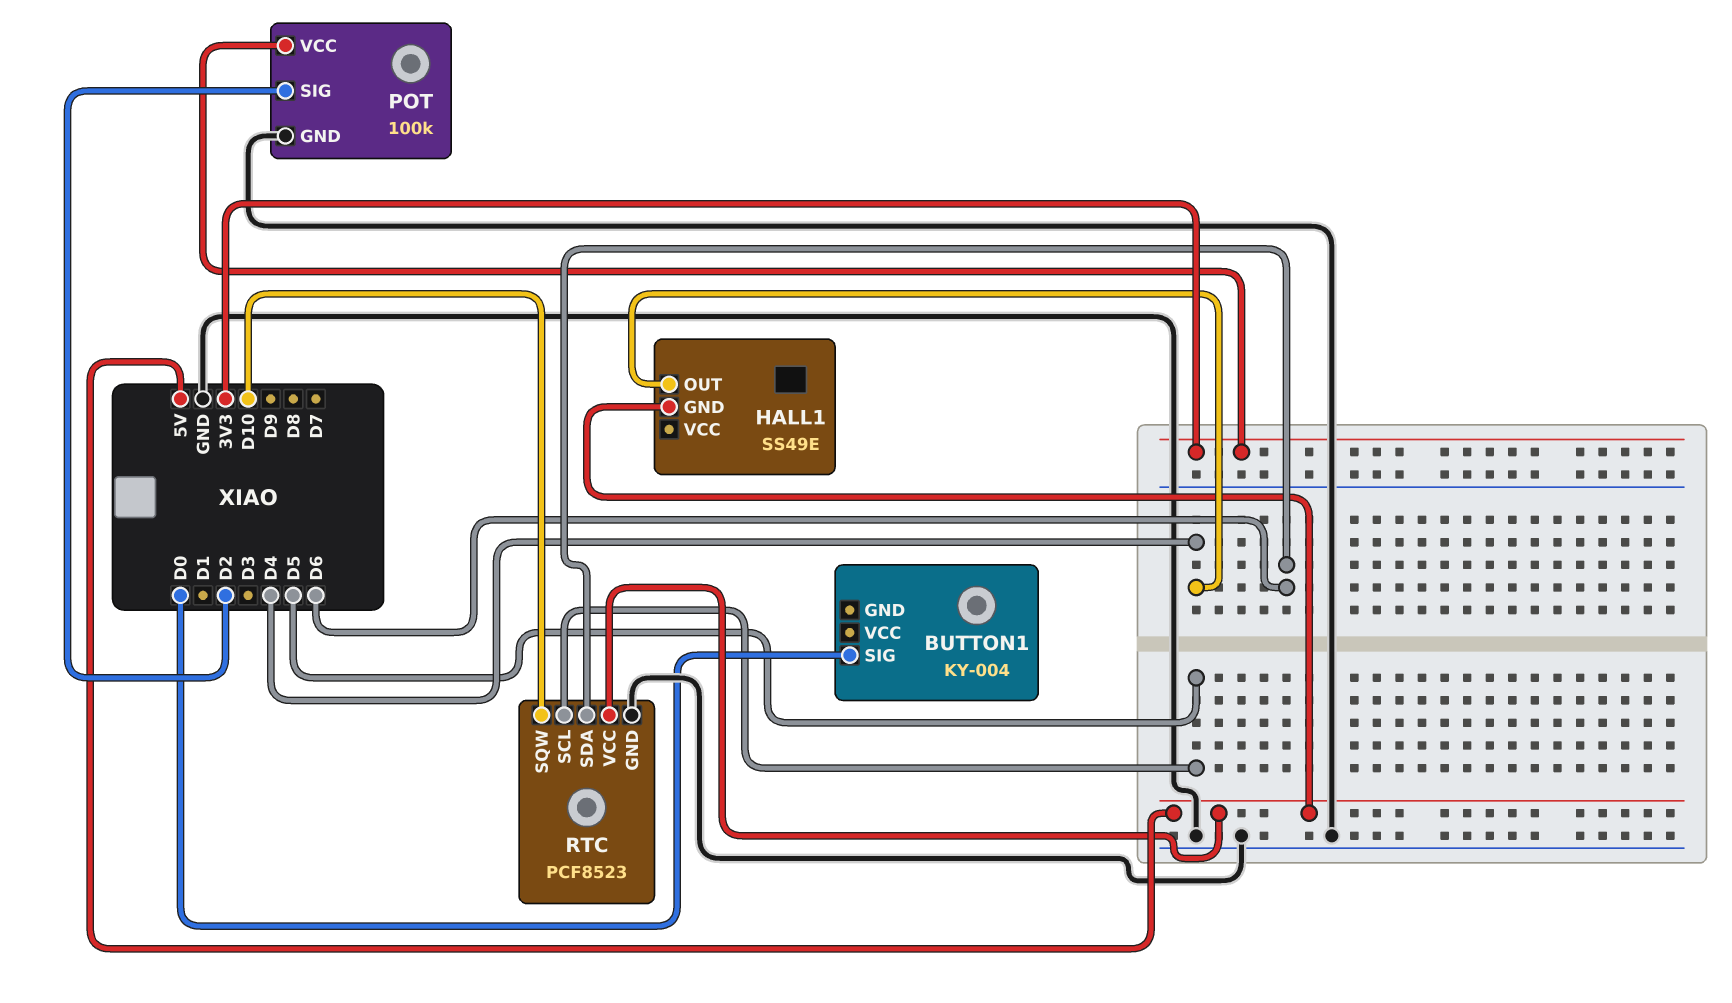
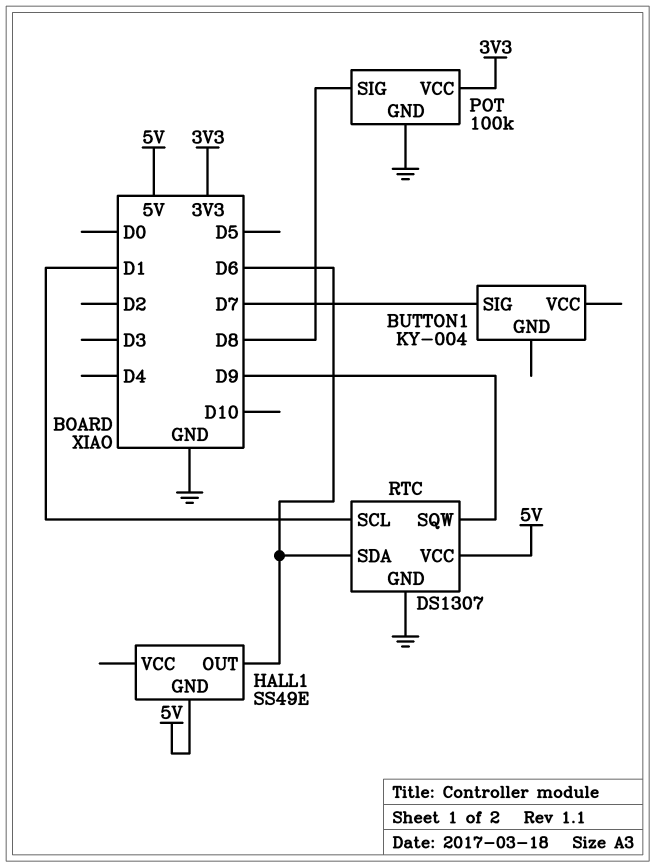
BUTTON1 pin SIG: D0 -> D7
HALL1 pin OUT: D4 -> D6
POT pin SIG: D2 -> D8
RTC: PCF8523 -> DS1307
RTC pin SCL: D5 -> D1
RTC pin SQW: D10 -> D9

